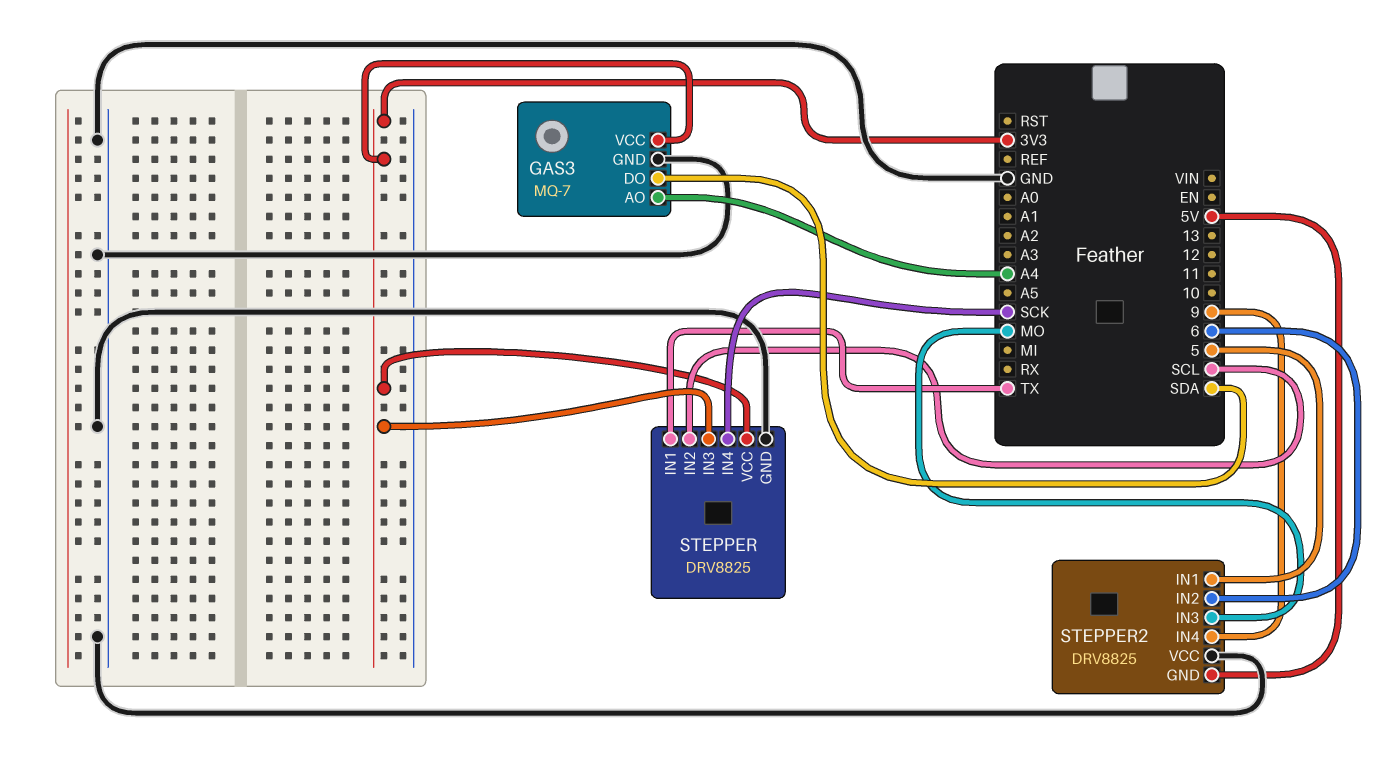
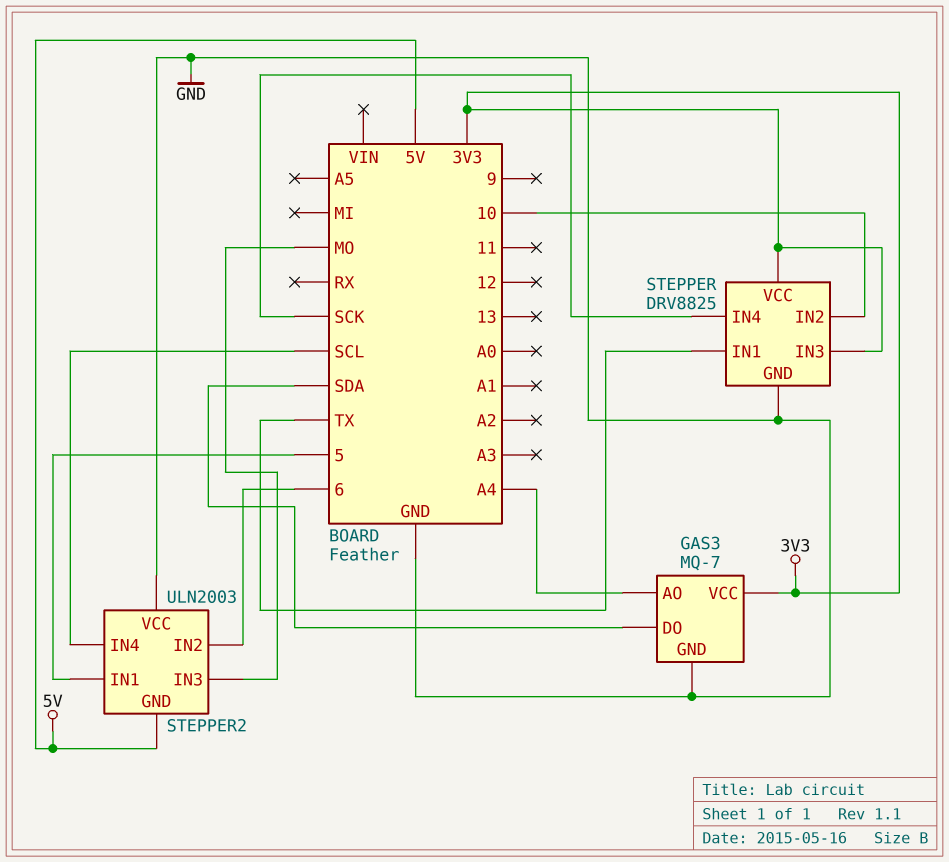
STEPPER pin IN2: SCL -> 10
STEPPER2: DRV8825 -> ULN2003
STEPPER2 pin IN4: 9 -> SCL

